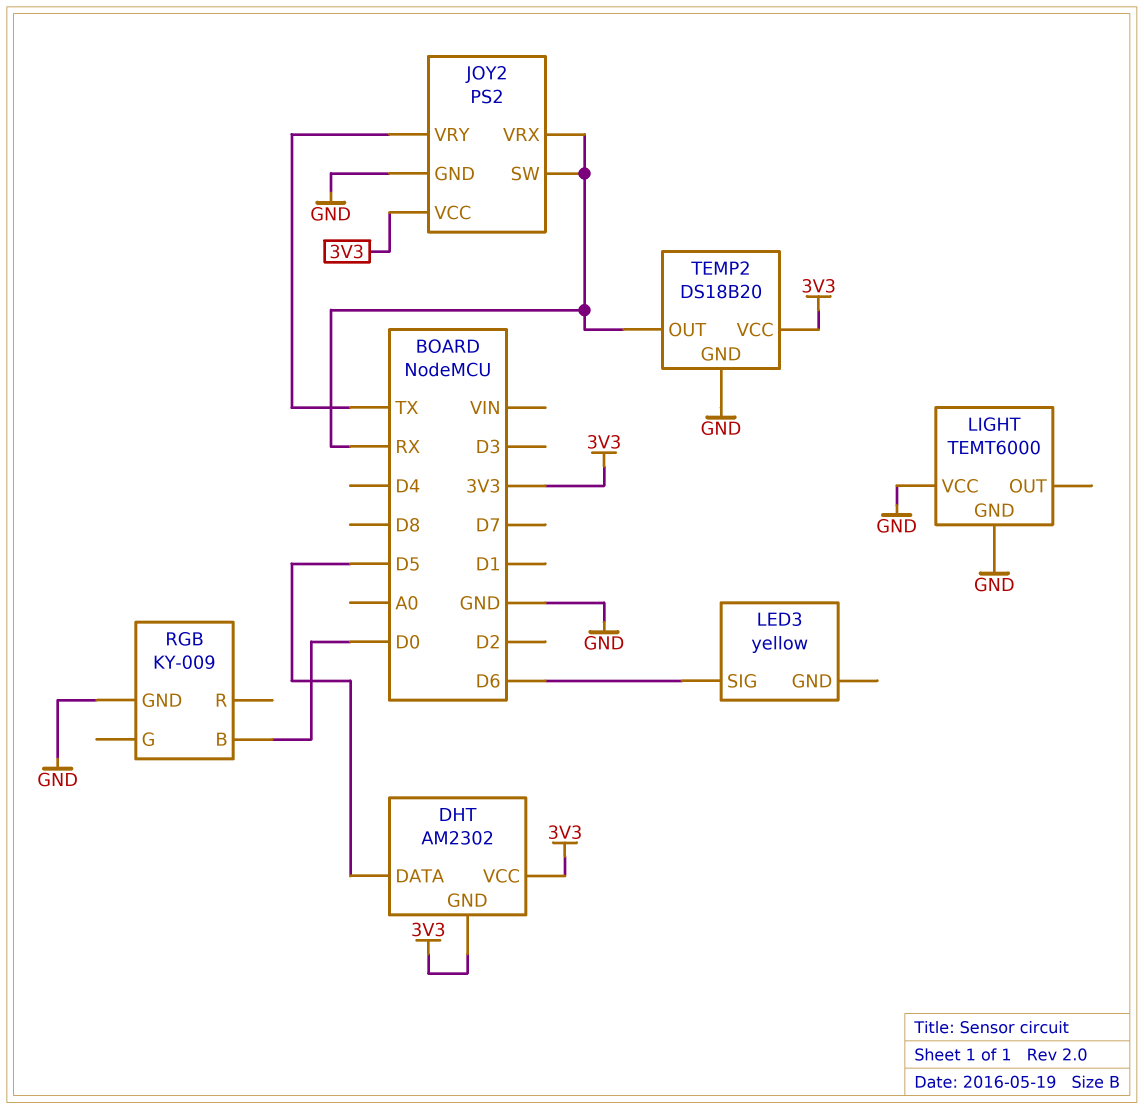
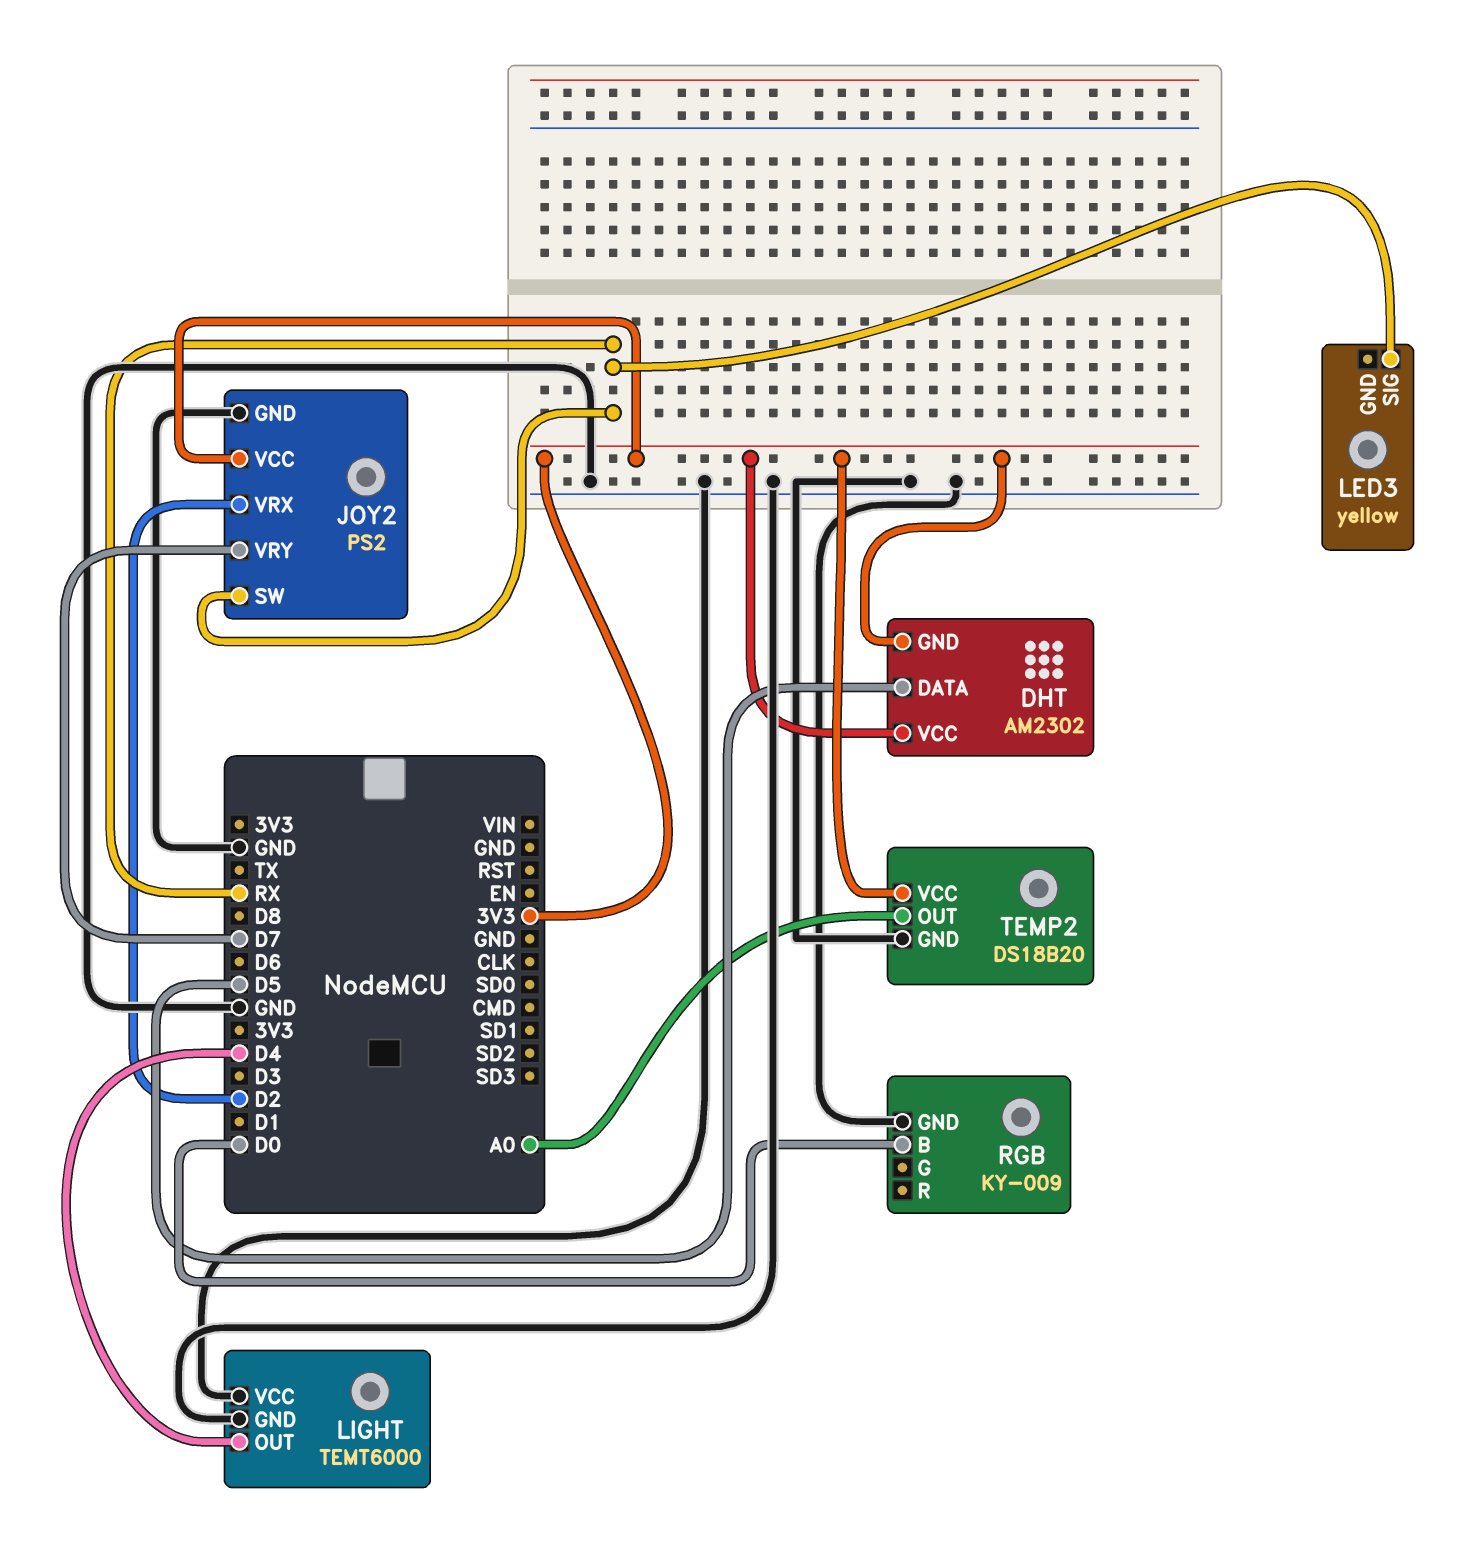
JOY2 pin VRX: RX -> D2
JOY2 pin VRY: TX -> D7
LED3 pin SIG: D6 -> RX
LIGHT pin OUT: none -> D4
TEMP2 pin OUT: RX -> A0

